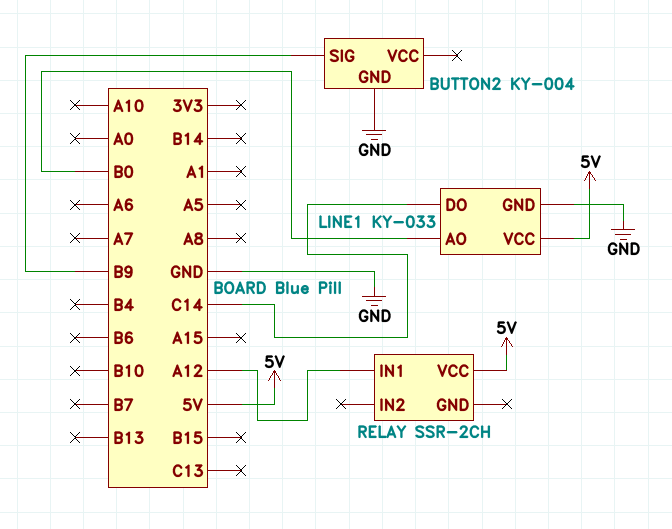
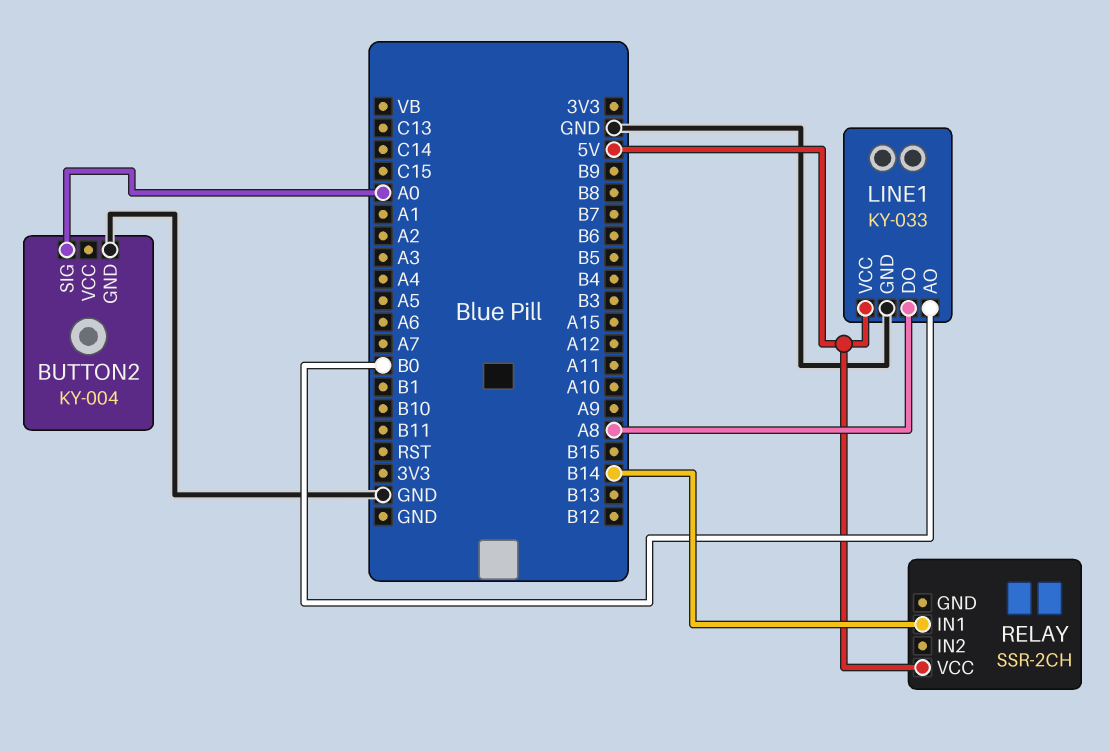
BUTTON2 pin SIG: B9 -> A0
LINE1 pin DO: C14 -> A8
RELAY pin IN1: A12 -> B14

